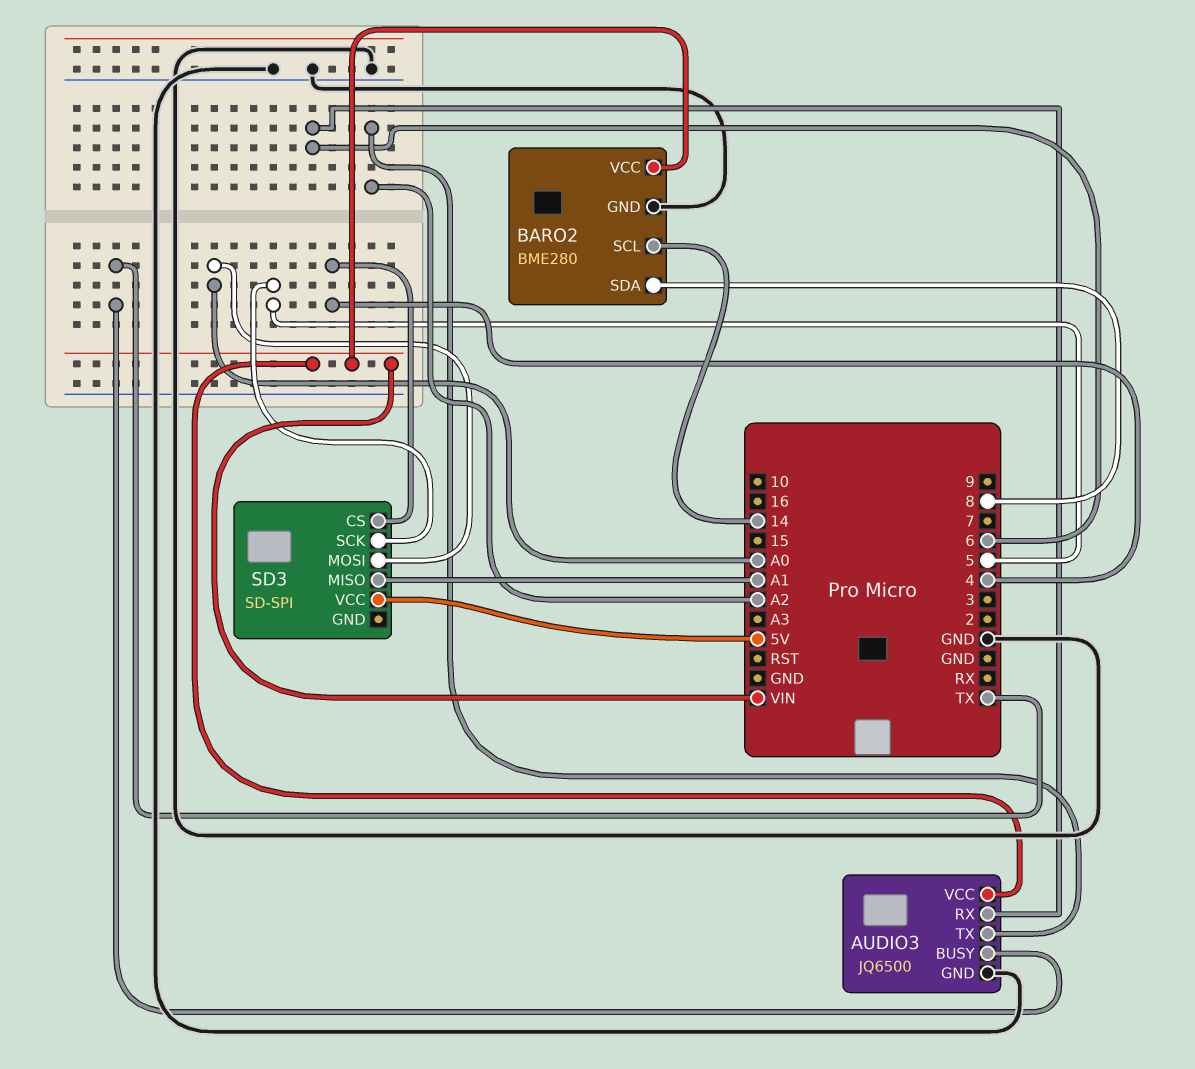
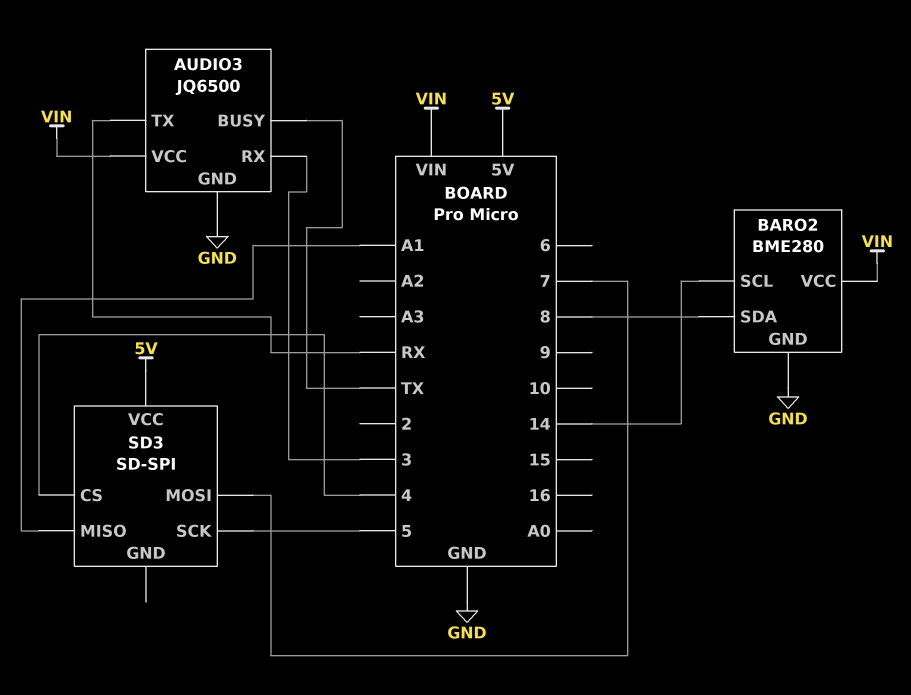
AUDIO3 pin RX: 6 -> 3
AUDIO3 pin TX: A2 -> RX
SD3 pin MOSI: A0 -> 7

